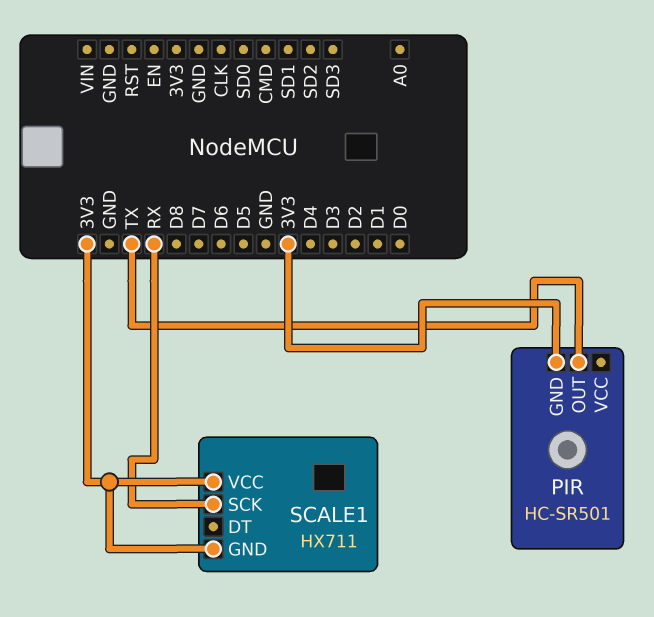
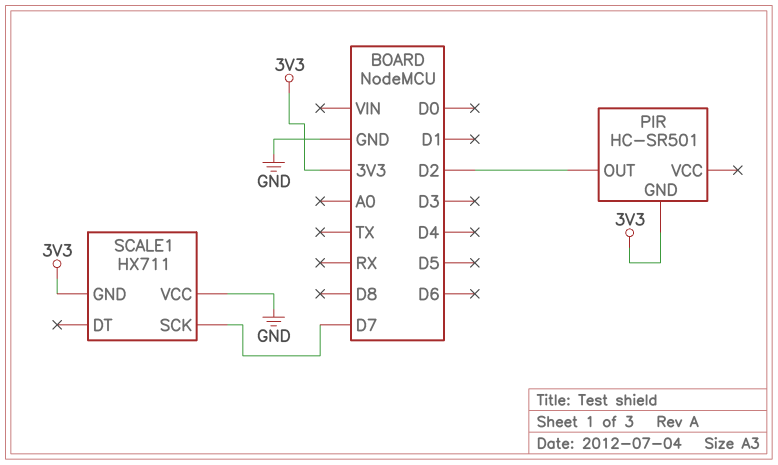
PIR pin OUT: TX -> D2
SCALE1 pin SCK: RX -> D7
SCALE1 pin VCC: 3V3 -> GND

